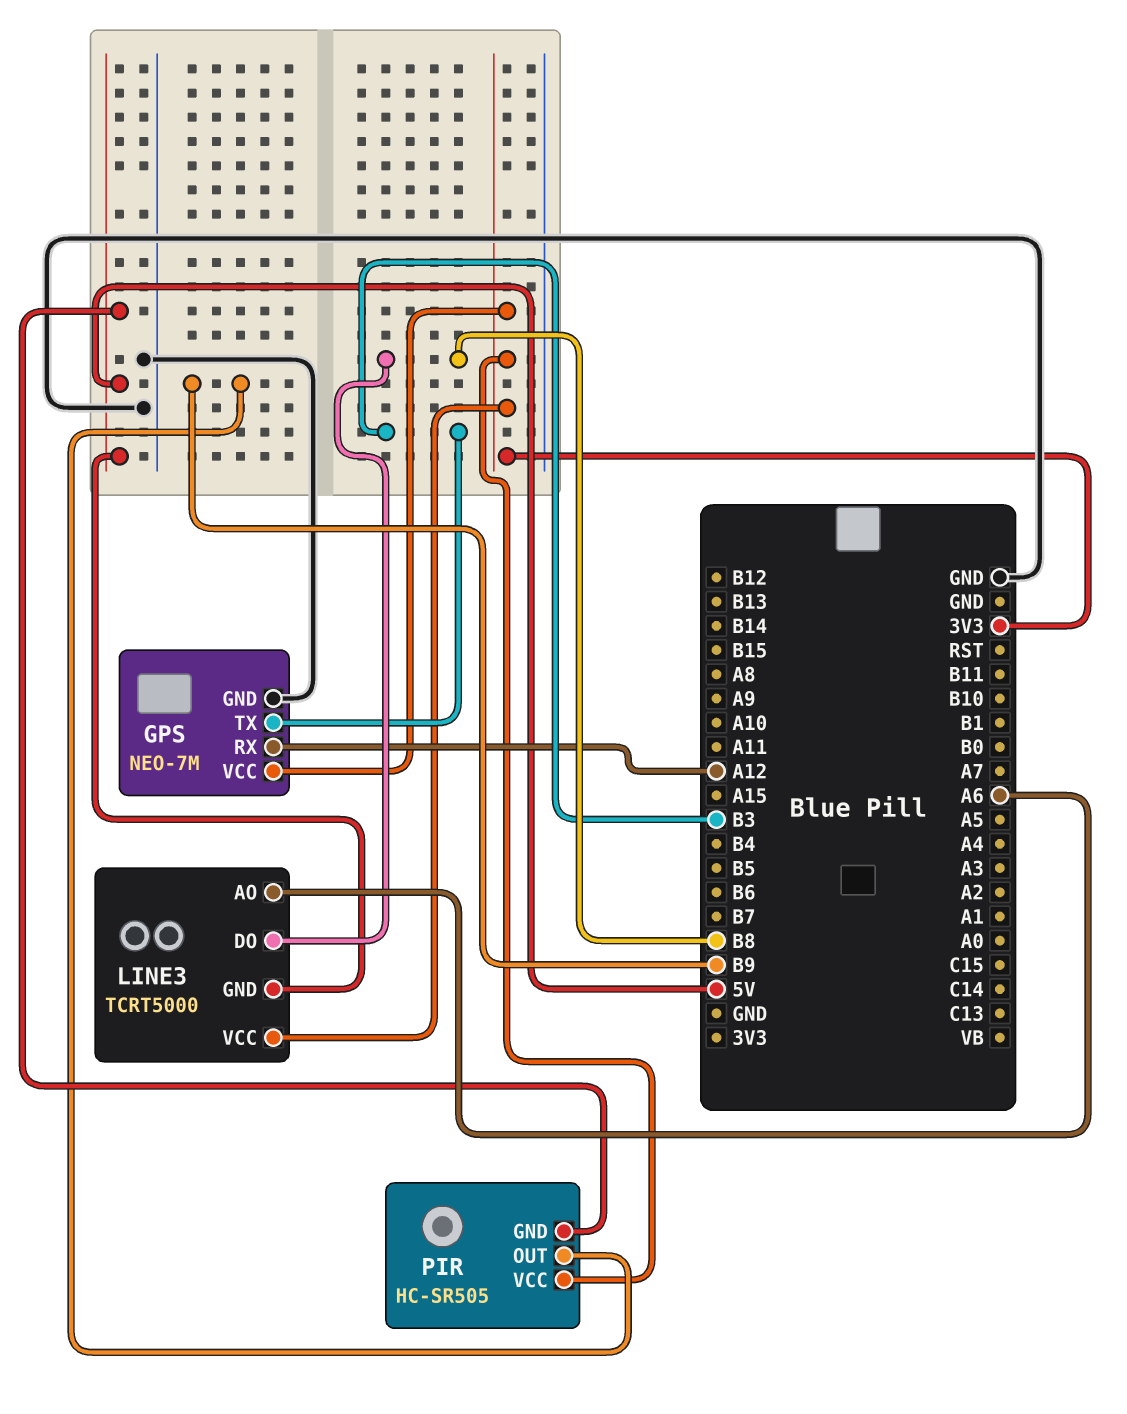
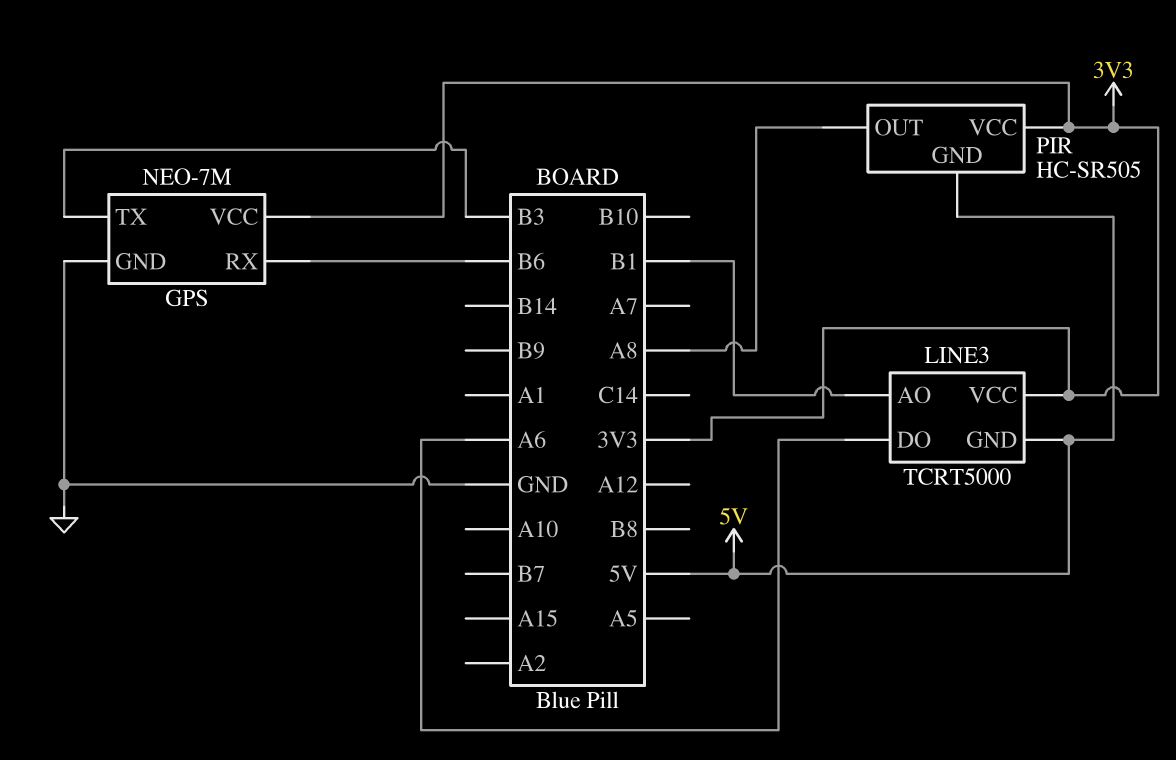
GPS pin RX: A12 -> B6
LINE3 pin AO: A6 -> B1
LINE3 pin DO: B8 -> A6
PIR pin OUT: B9 -> A8

